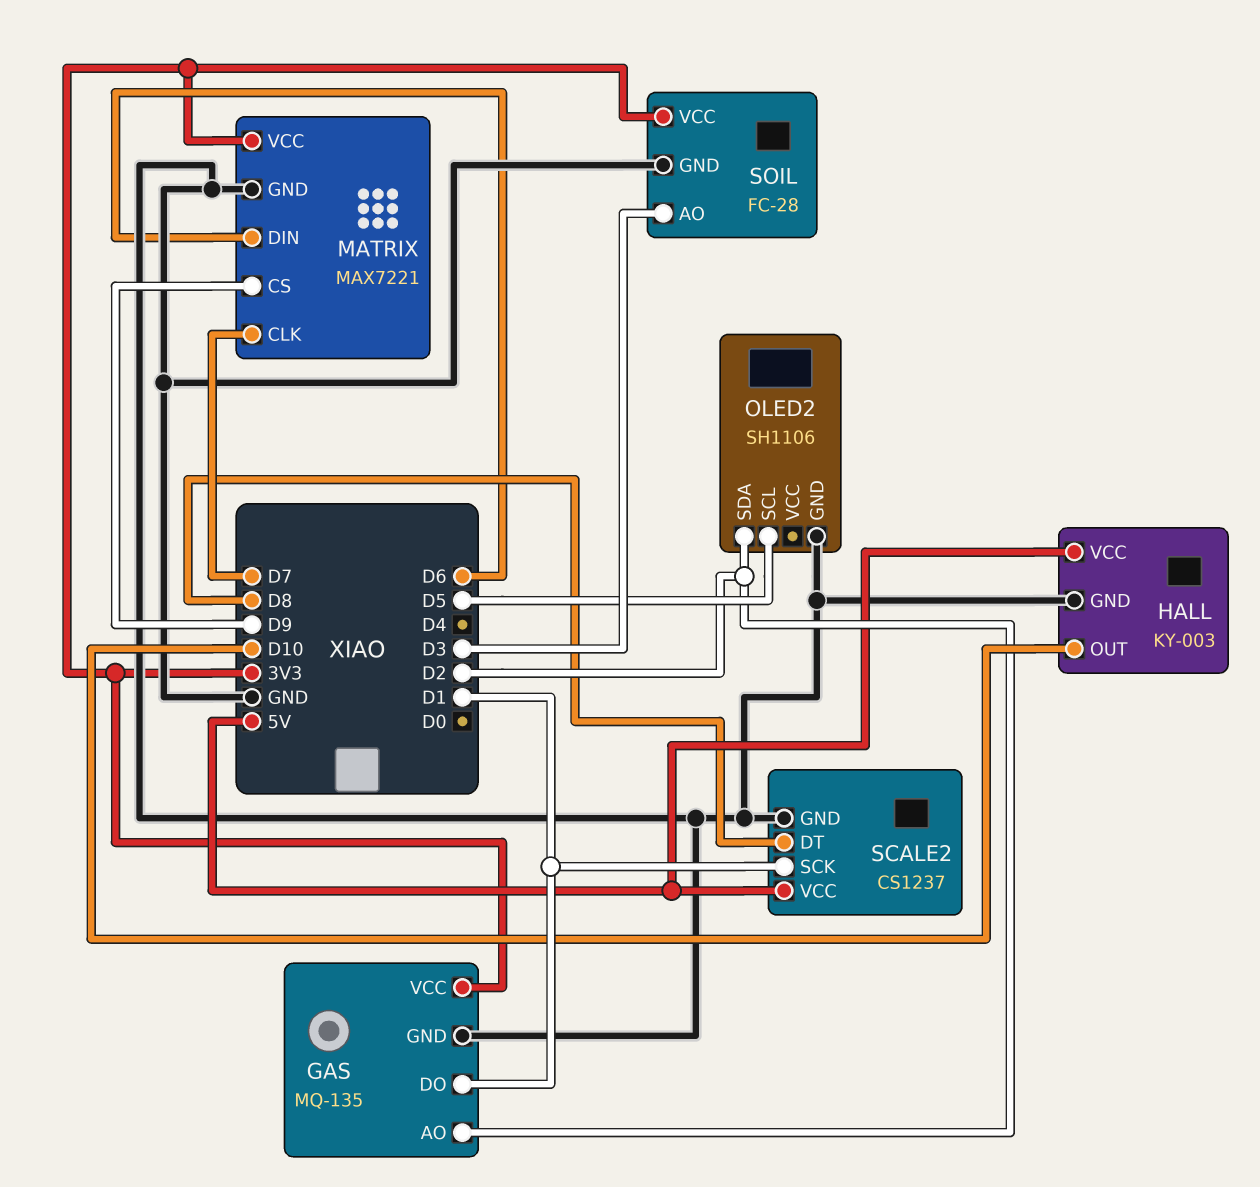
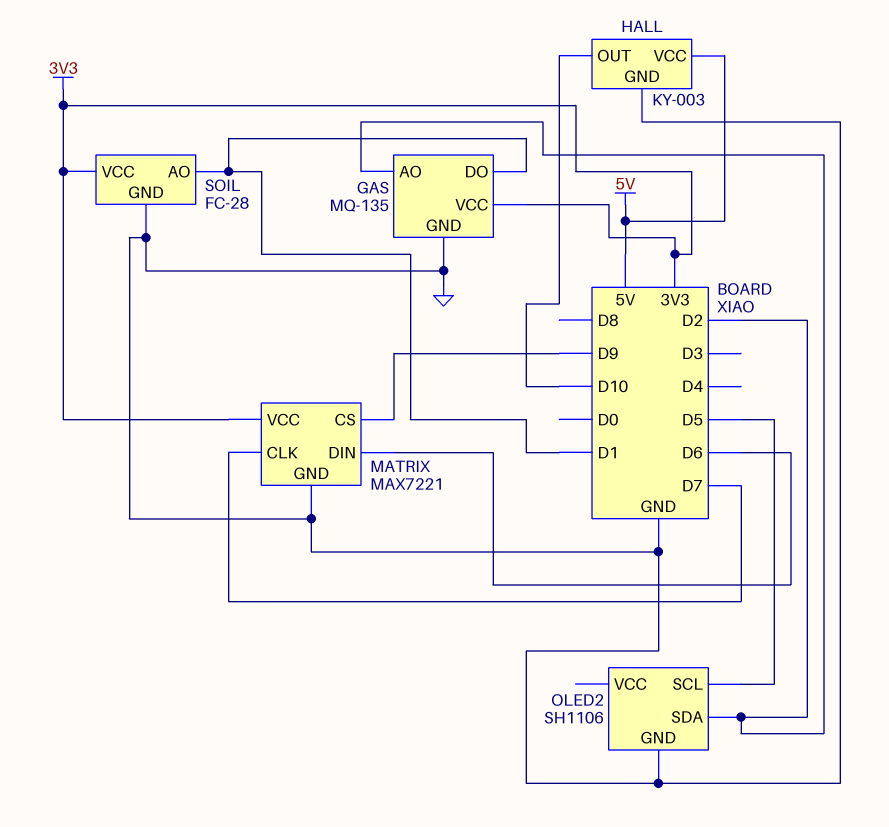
SCALE2: CS1237 -> none
SCALE2 pin DT: D8 -> none
SCALE2 pin GND: GND -> none
SCALE2 pin SCK: D1 -> none
SCALE2 pin VCC: 5V -> none
SOIL pin AO: D3 -> D1

